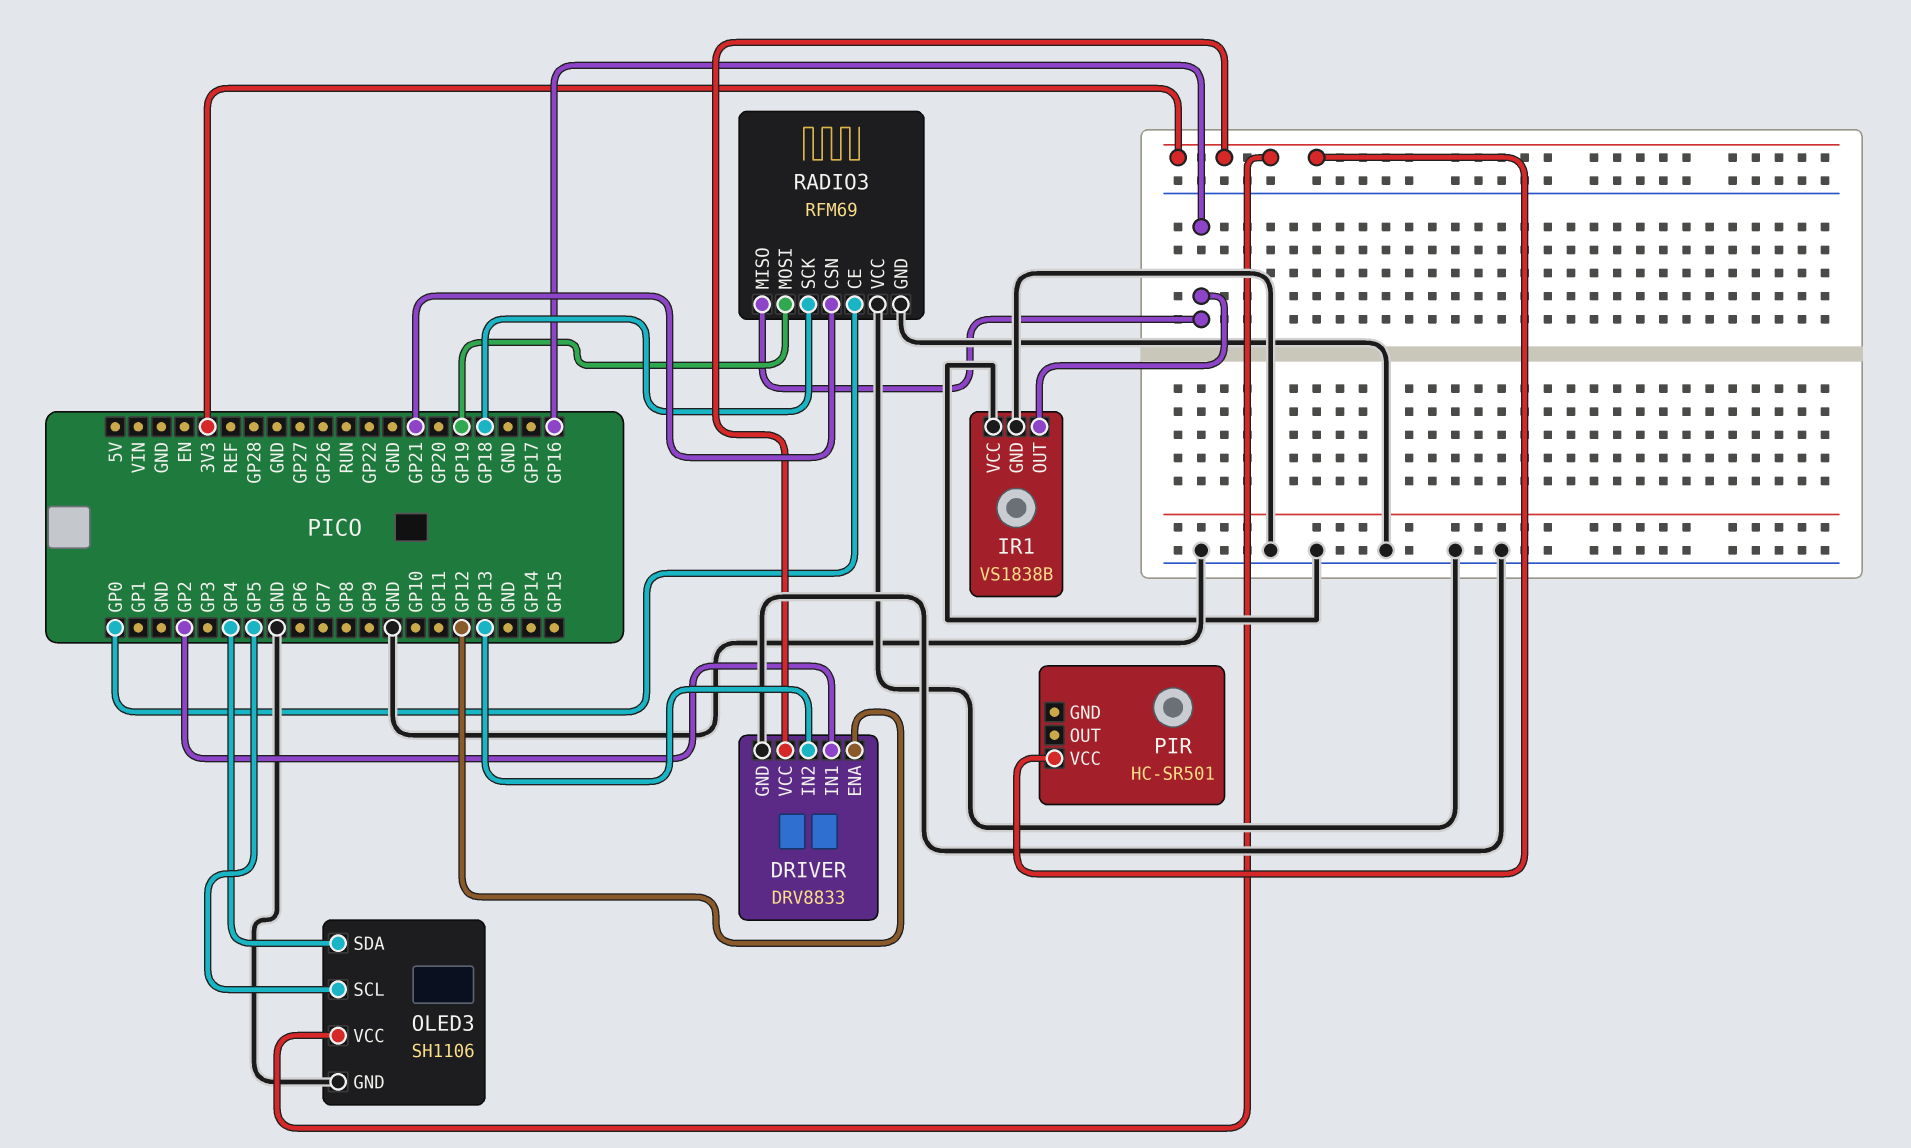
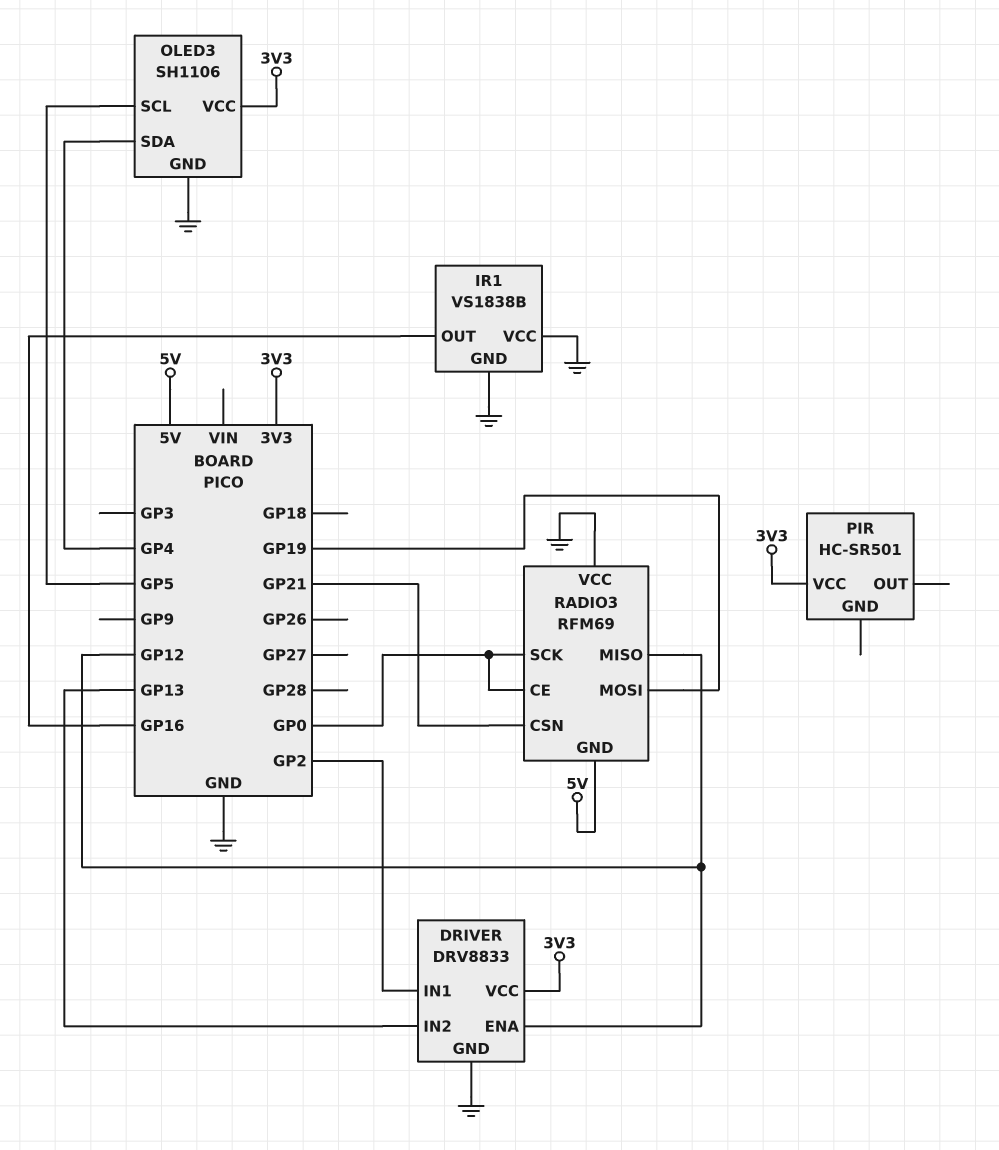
RADIO3 pin GND: GND -> 5V
RADIO3 pin MISO: GP16 -> GP12
RADIO3 pin SCK: GP18 -> GP0

